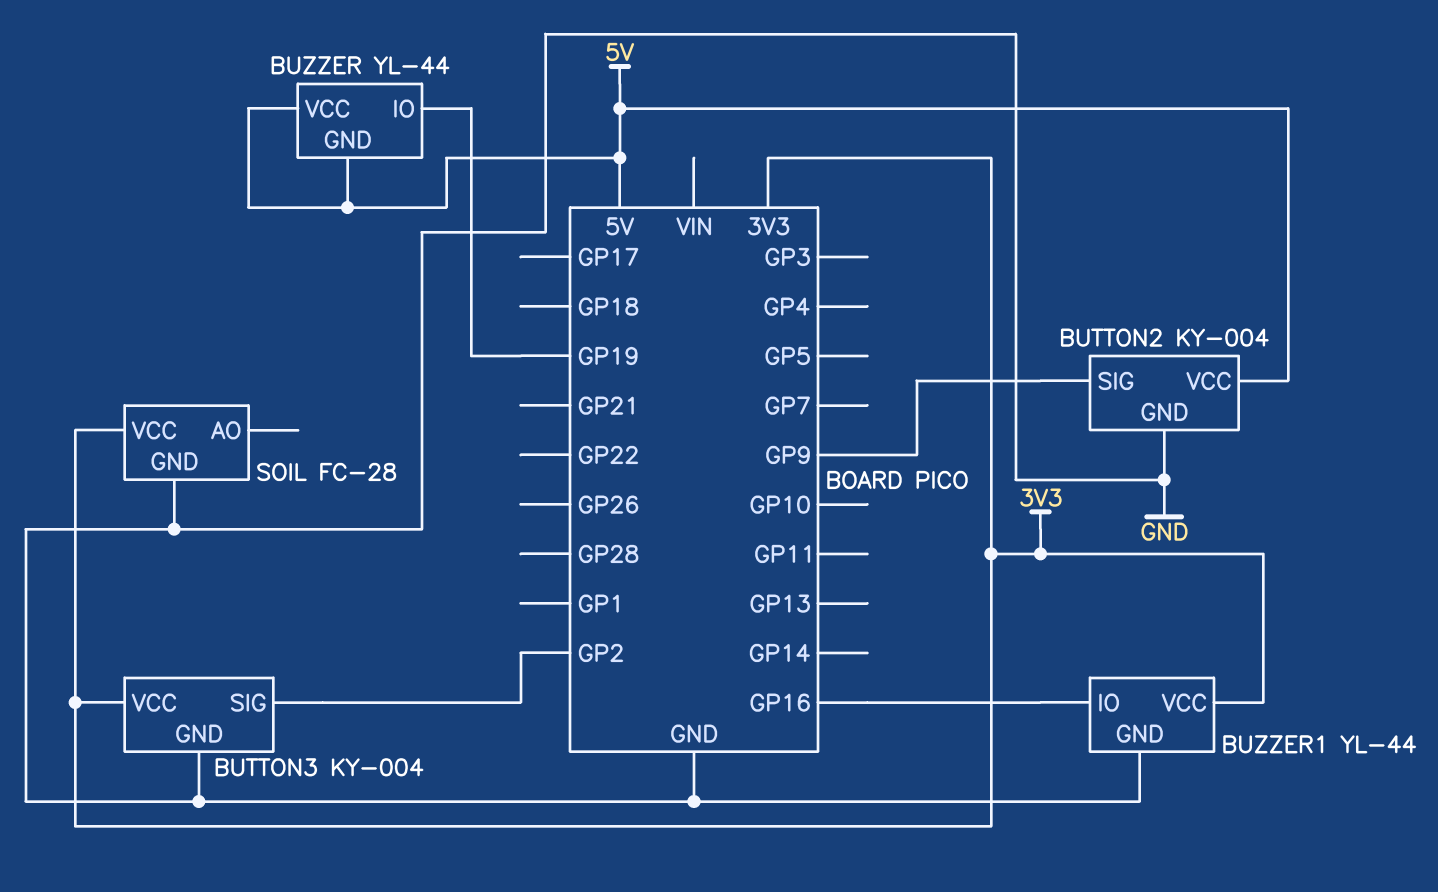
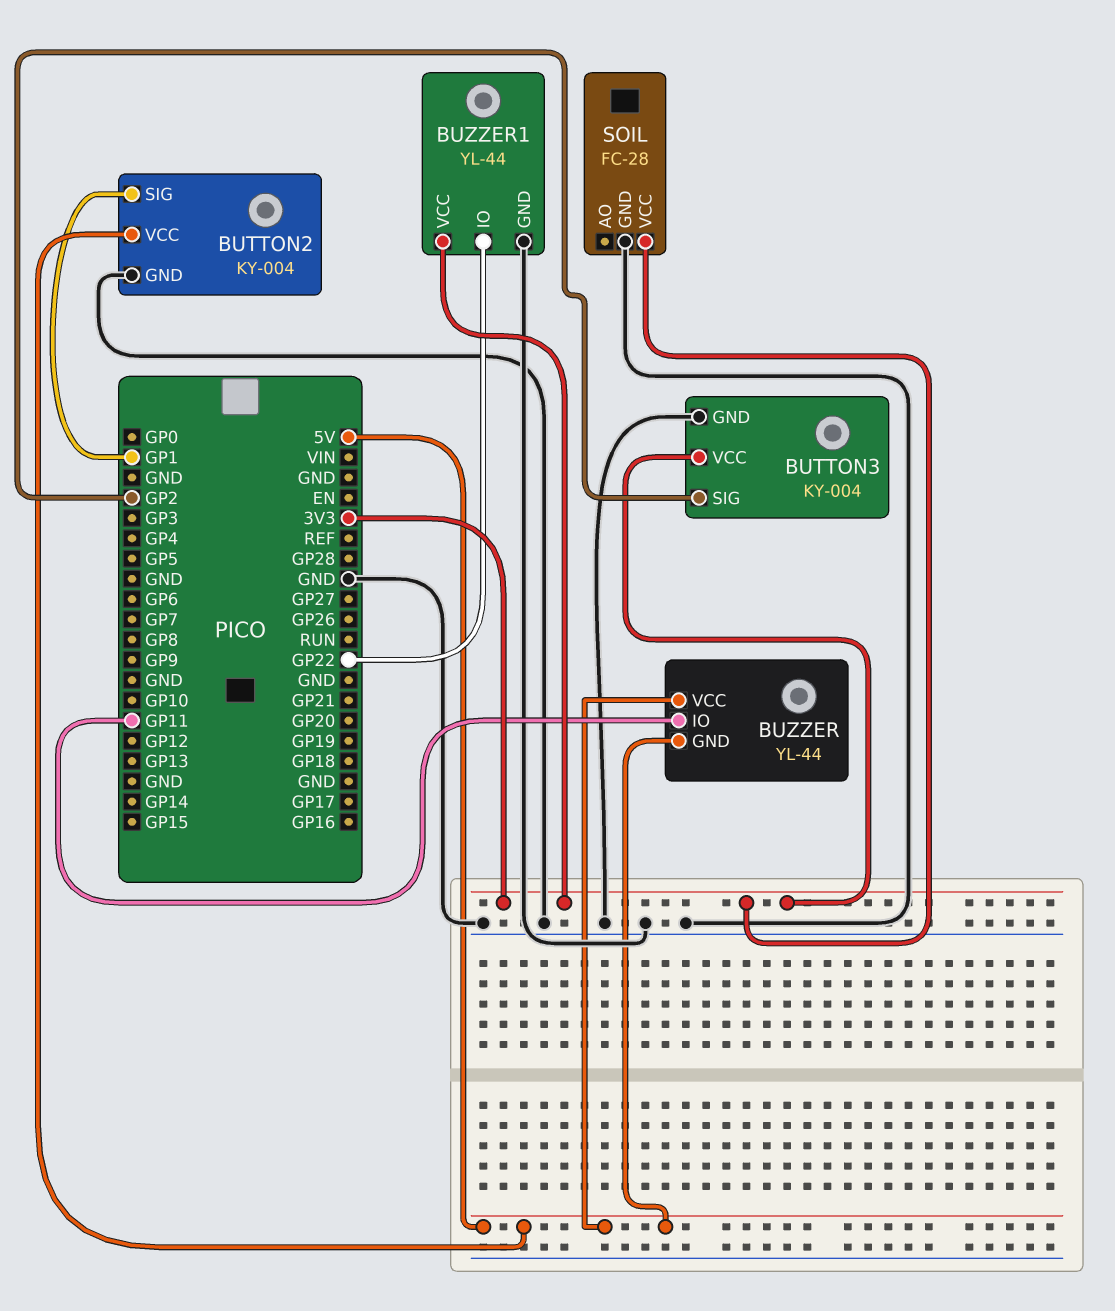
BUTTON2 pin SIG: GP9 -> GP1
BUZZER pin IO: GP19 -> GP11
BUZZER1 pin IO: GP16 -> GP22

